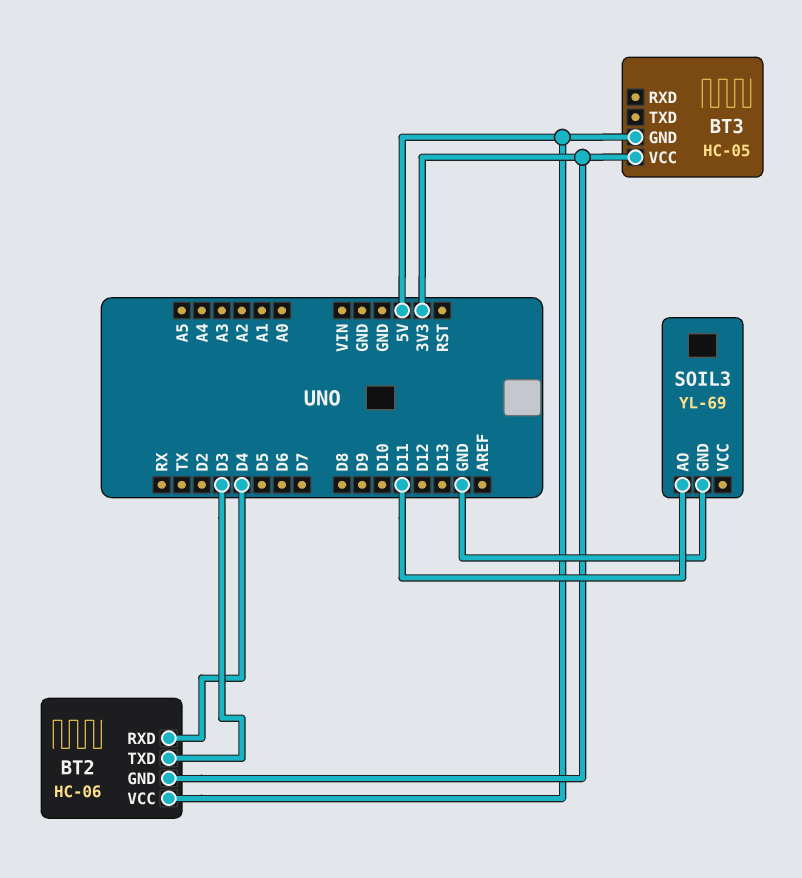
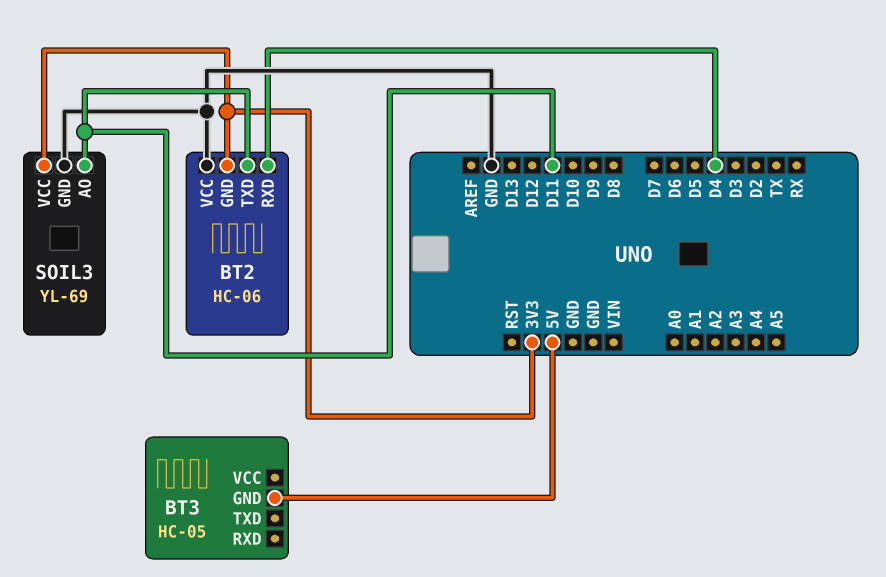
BT2 pin TXD: D3 -> D11
BT2 pin VCC: 5V -> GND
BT3 pin VCC: 3V3 -> none
SOIL3 pin VCC: none -> 3V3

